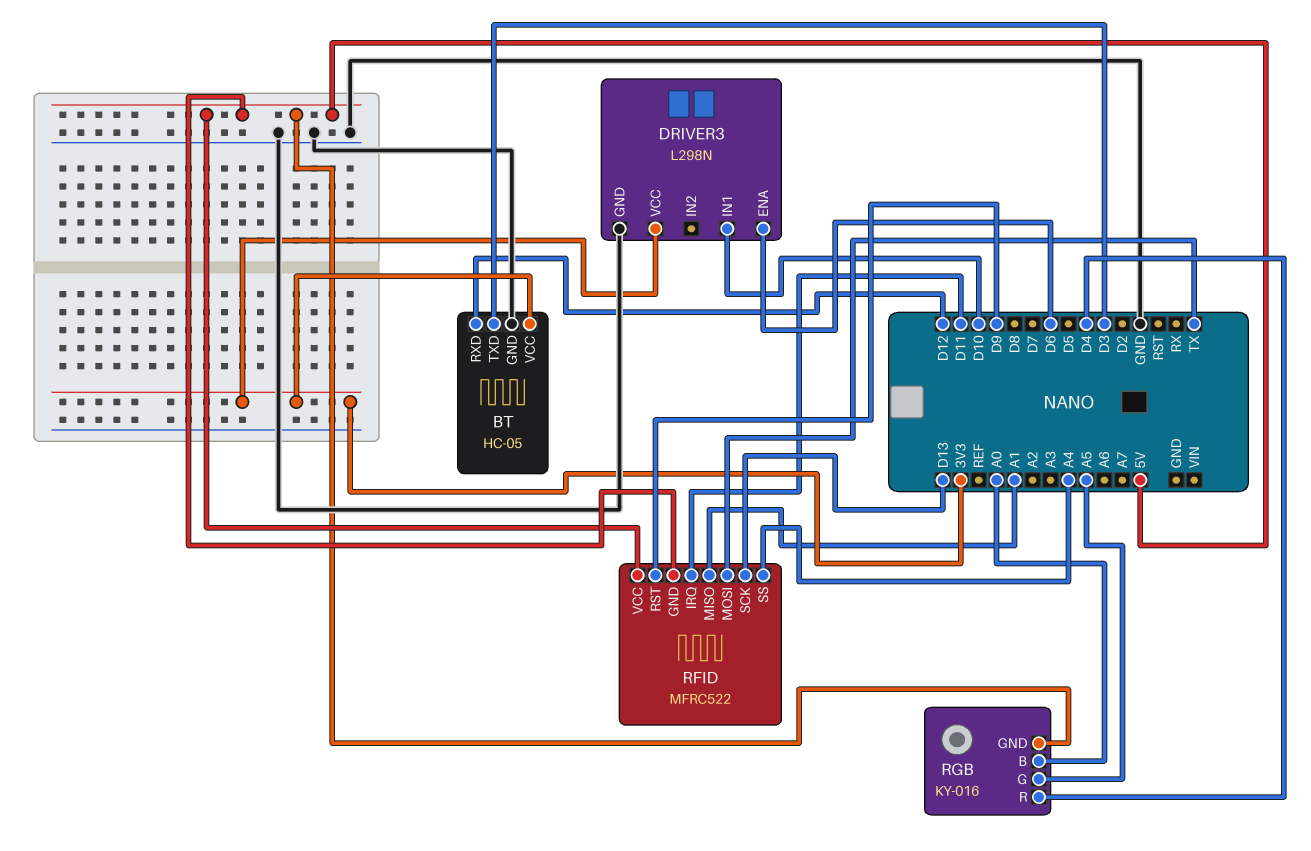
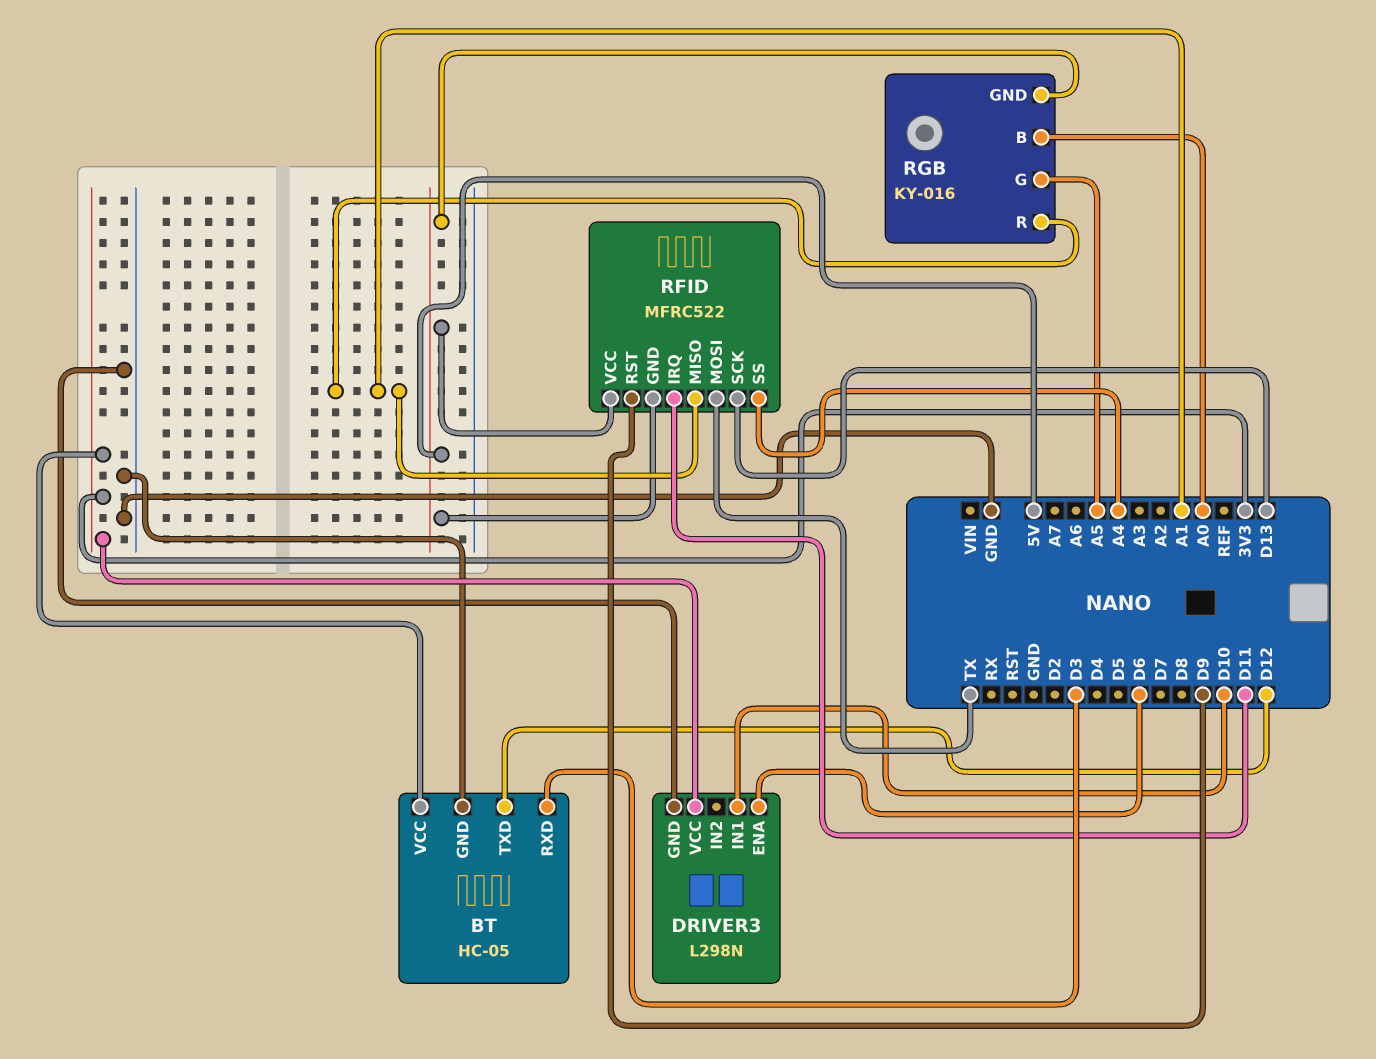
BT pin RXD: D12 -> D3
BT pin TXD: D3 -> D12
RGB pin R: D4 -> A1

